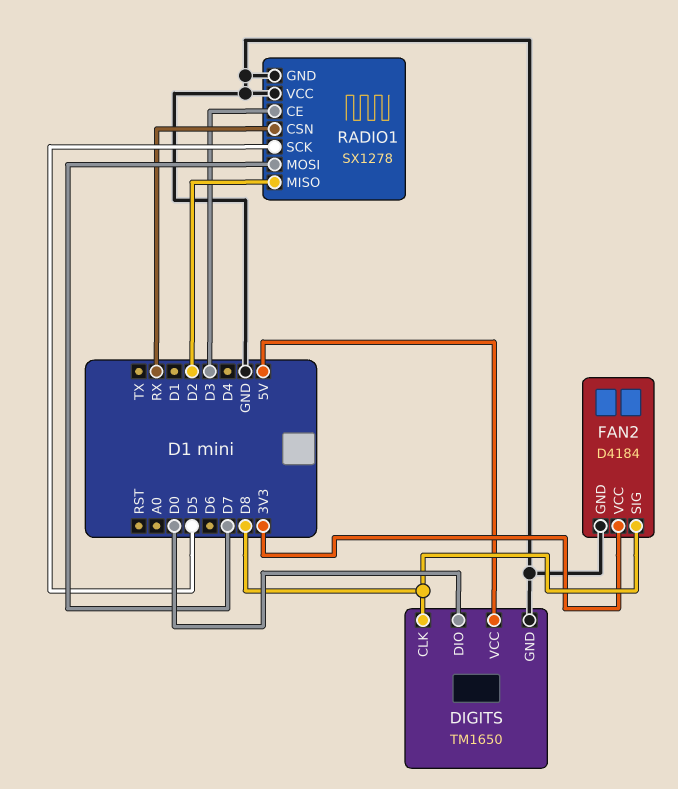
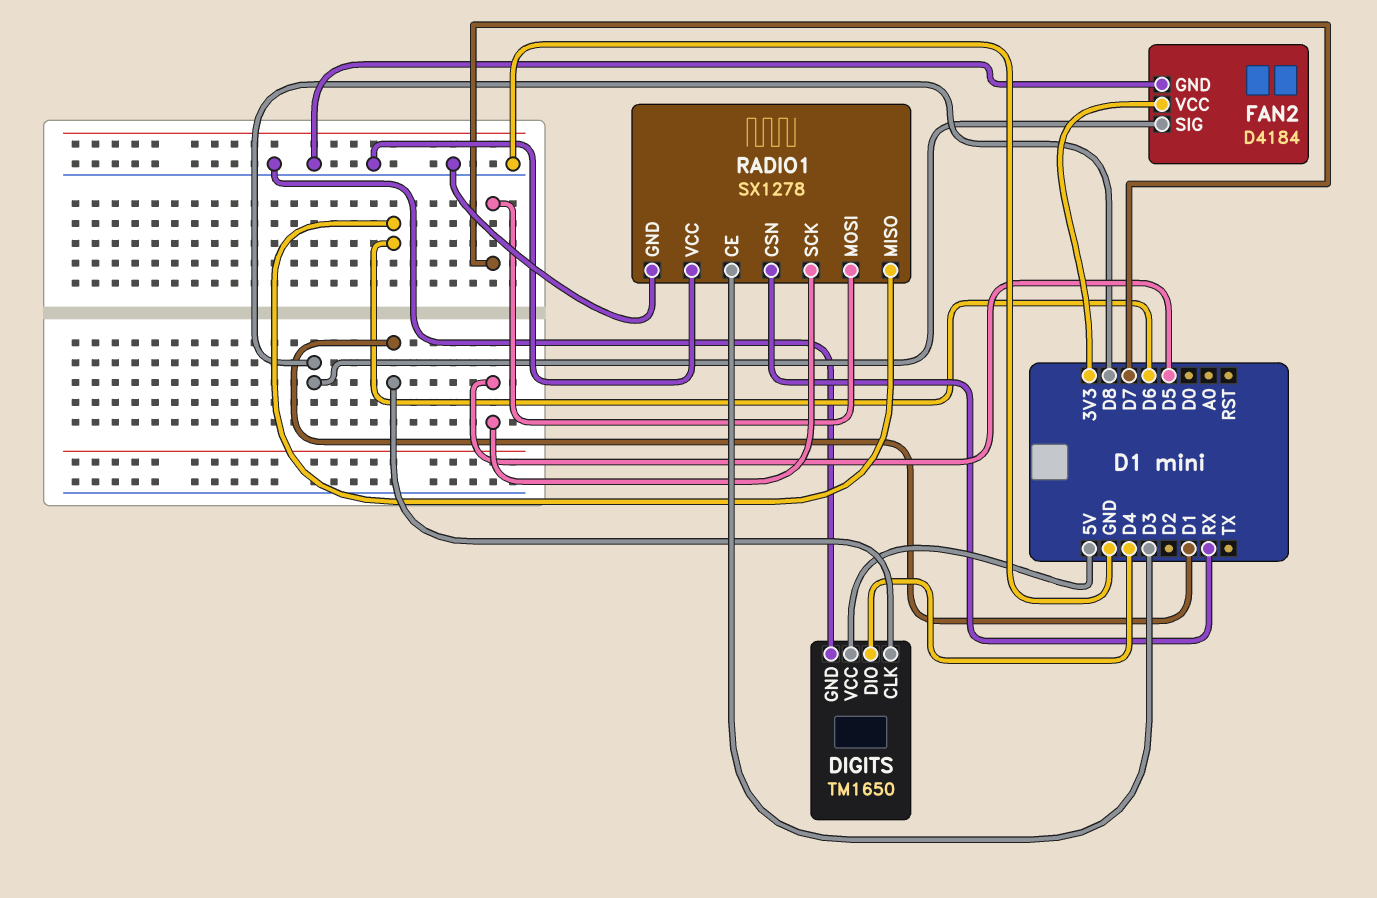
DIGITS pin CLK: D8 -> D1
DIGITS pin DIO: D0 -> D4
RADIO1 pin MISO: D2 -> D6

